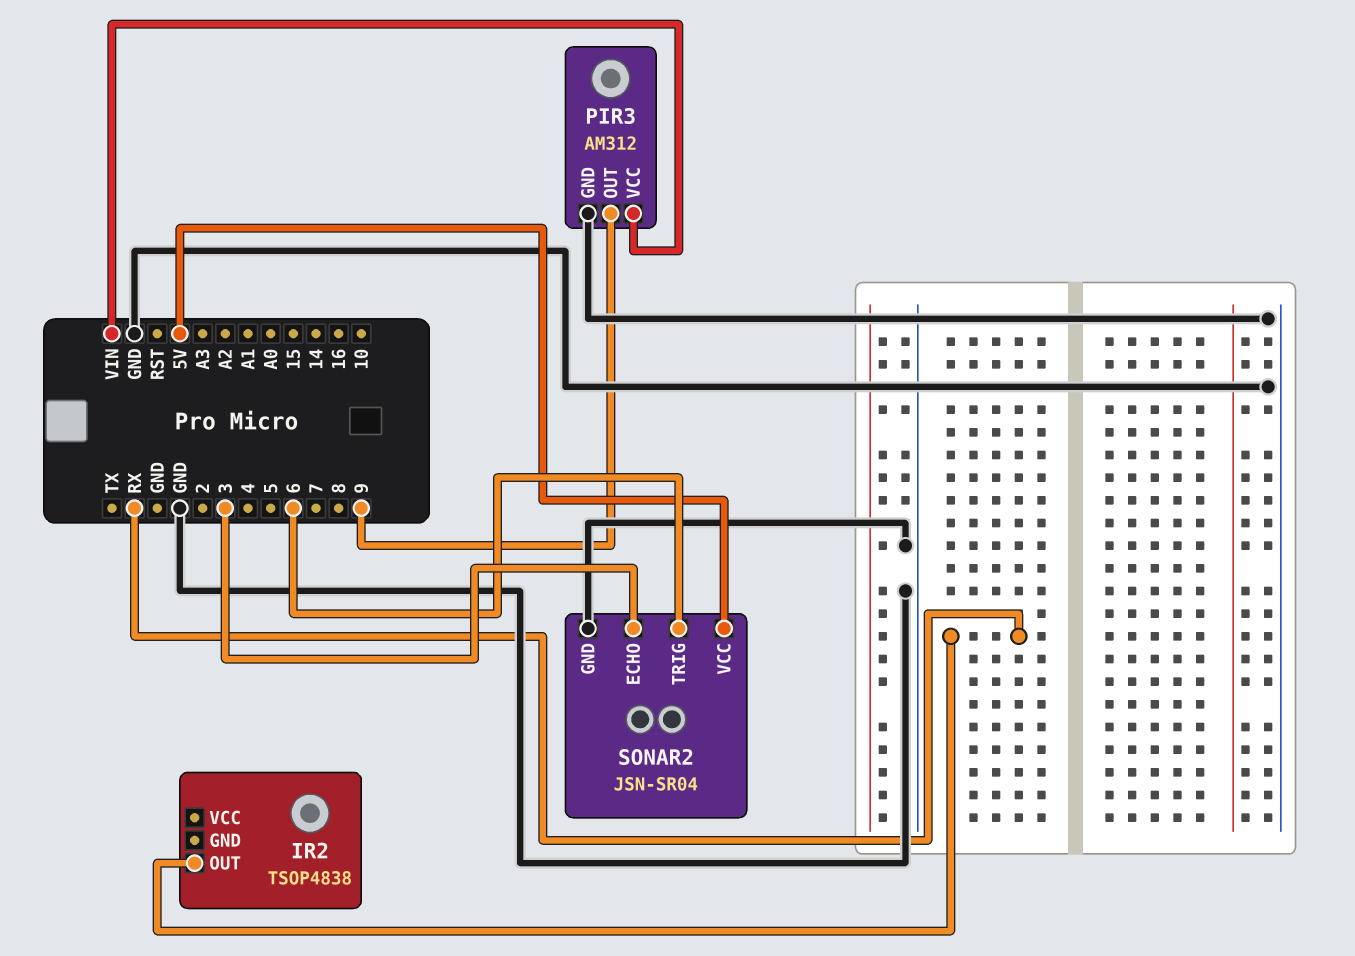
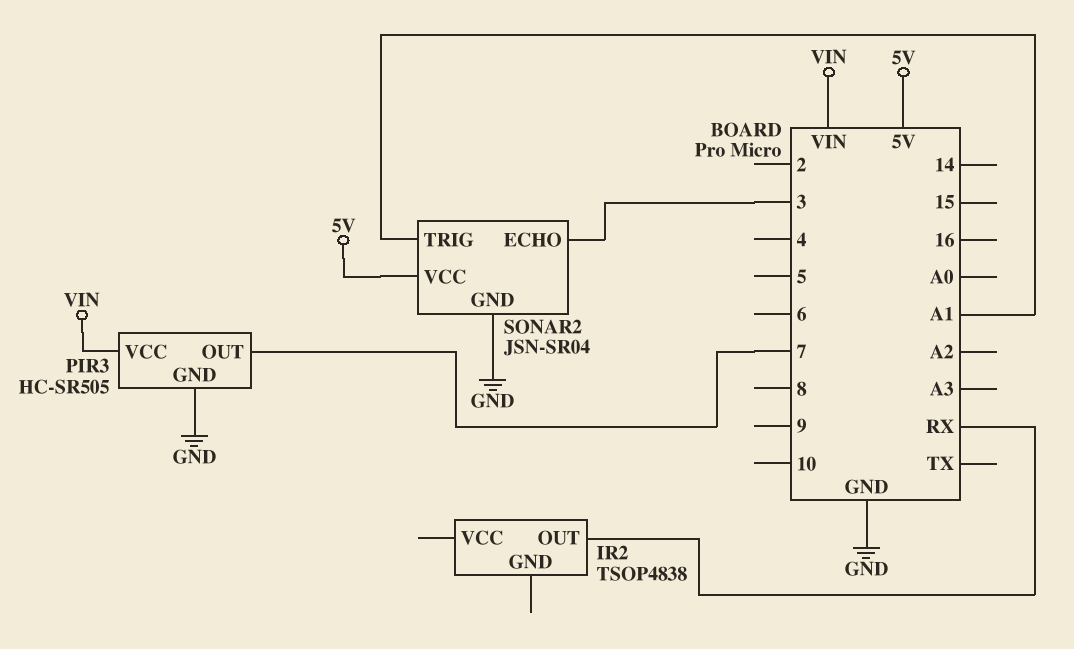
PIR3: AM312 -> HC-SR505
PIR3 pin OUT: 9 -> 7
SONAR2 pin TRIG: 6 -> A1

